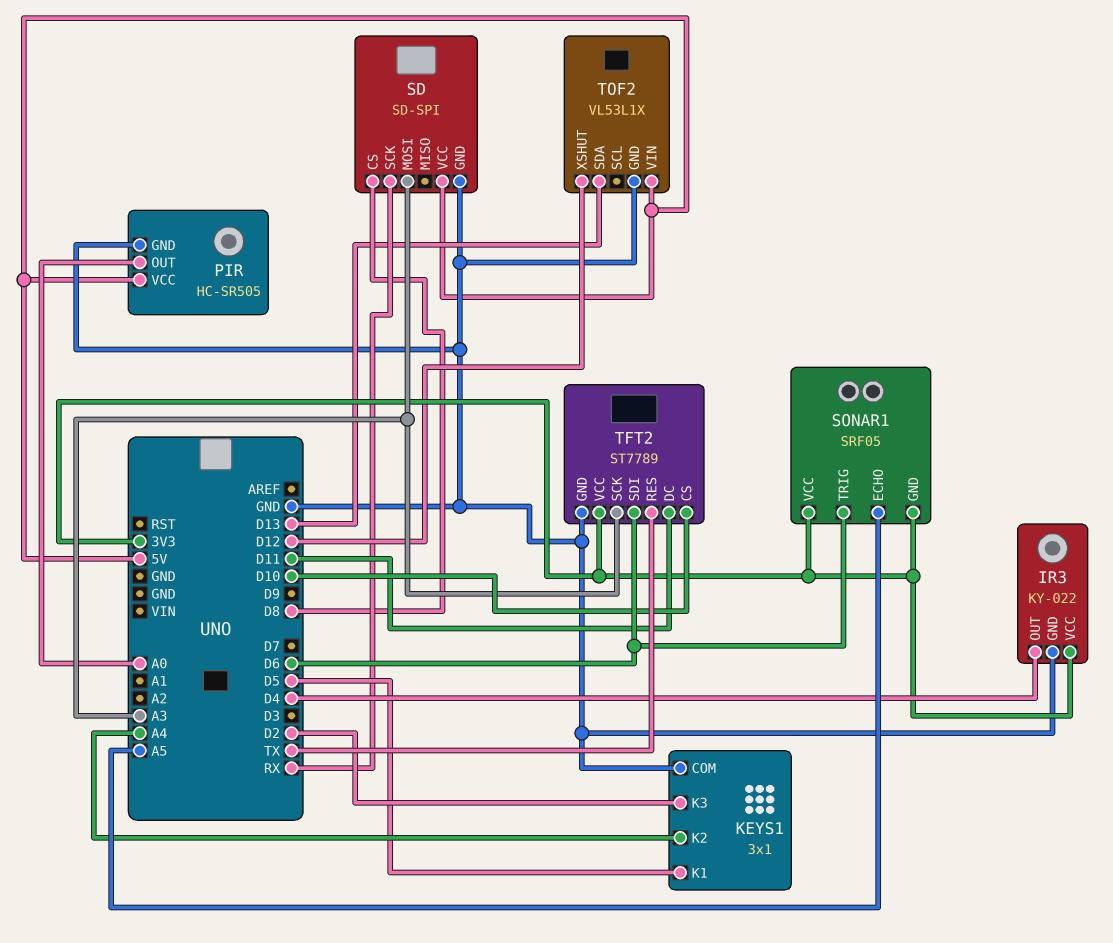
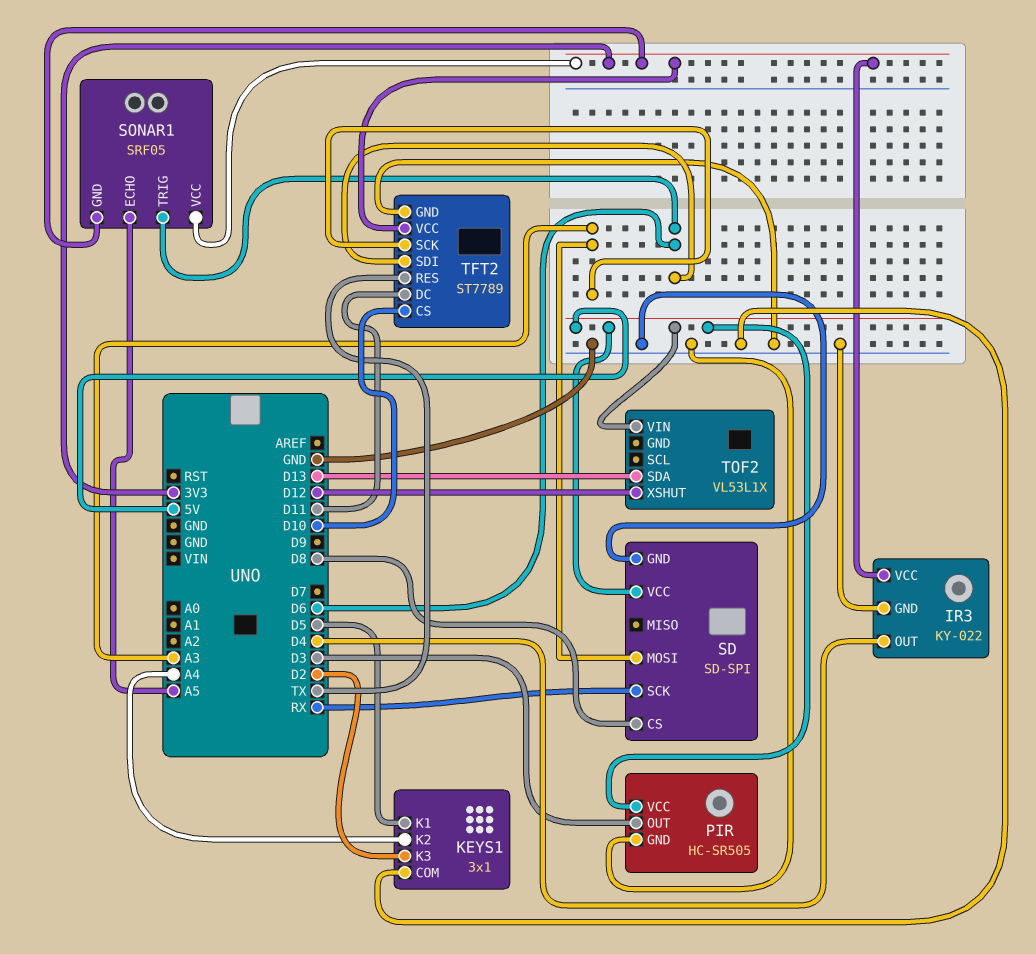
PIR pin OUT: A0 -> D3
TOF2 pin GND: GND -> none

